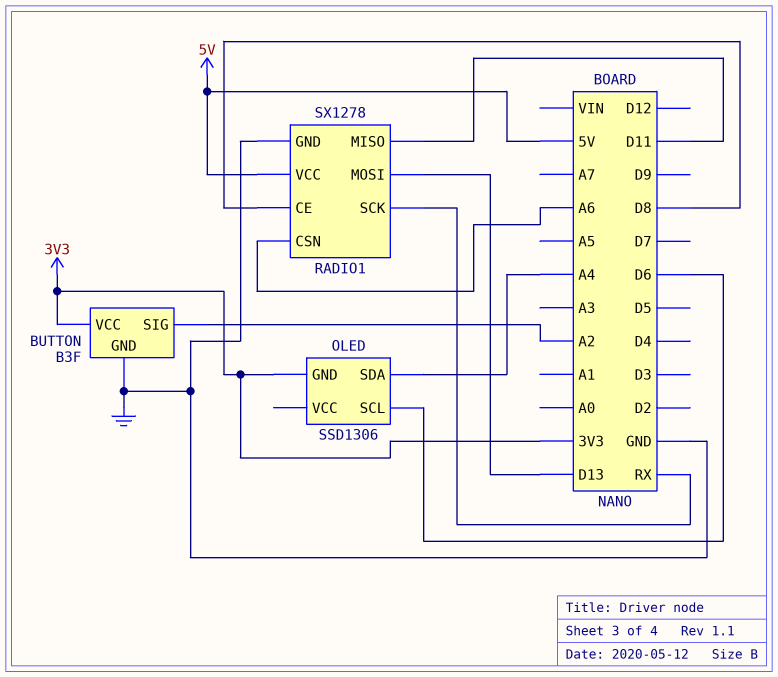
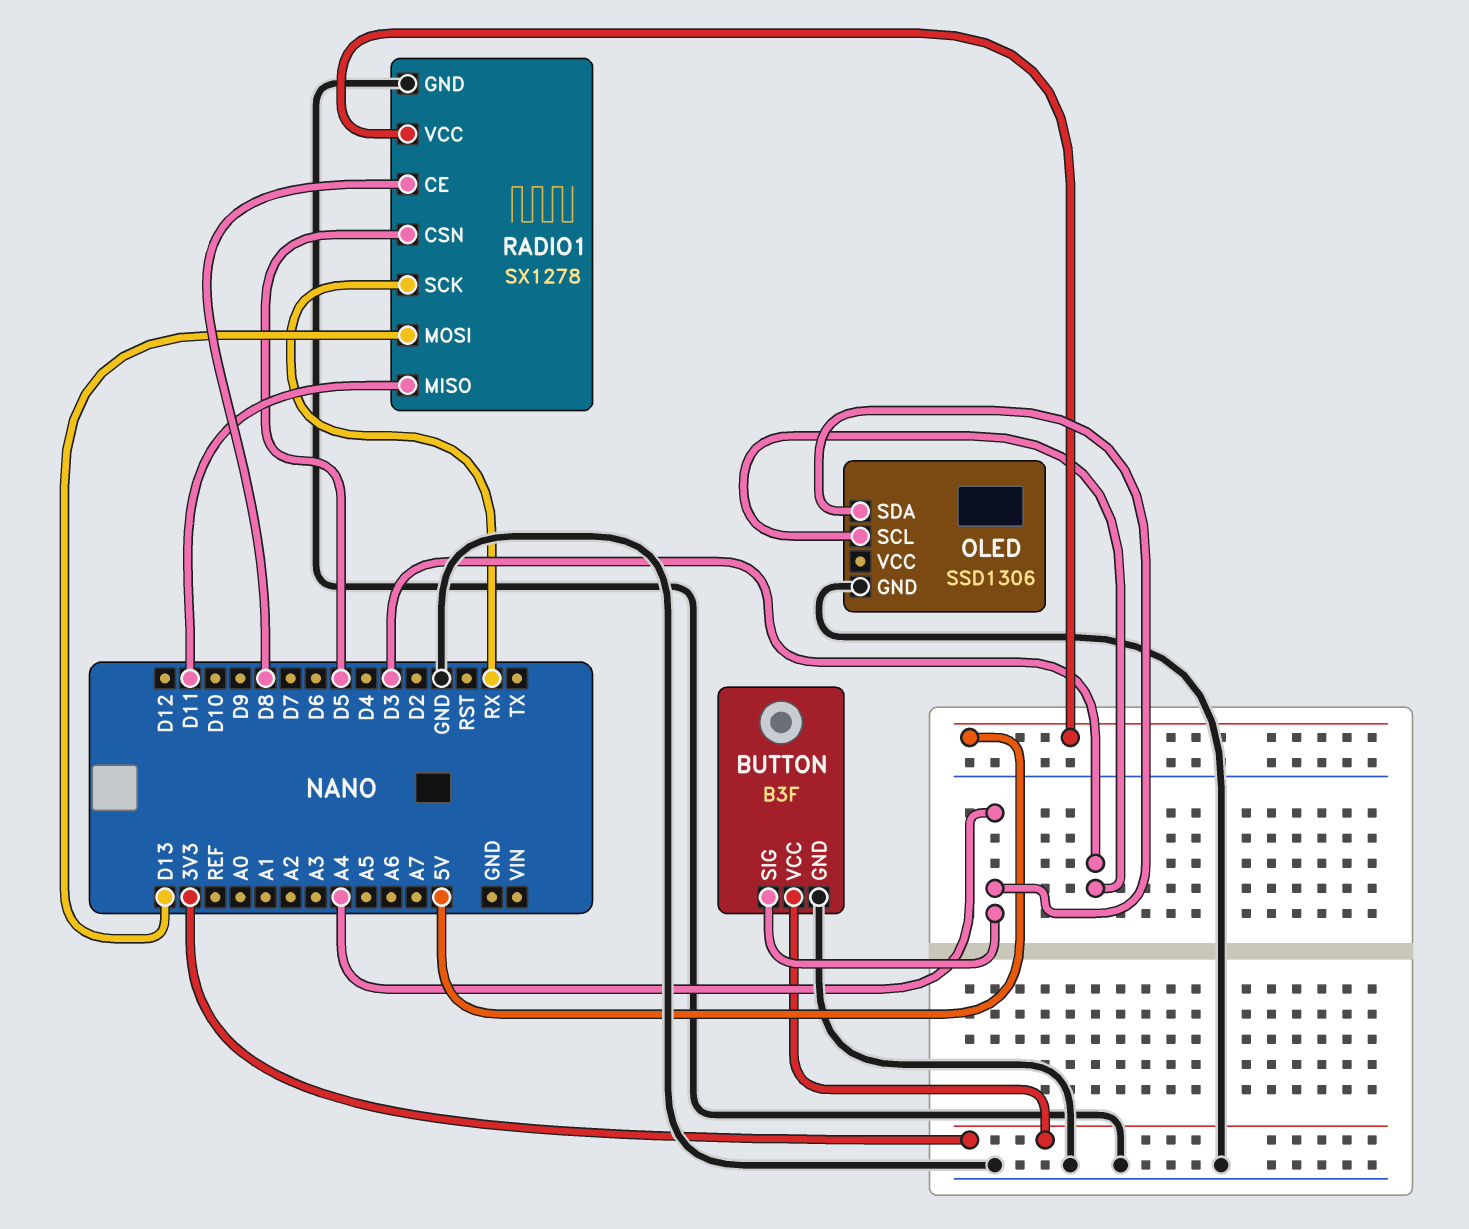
BUTTON pin SIG: A2 -> A4
OLED pin GND: 3V3 -> GND
OLED pin SCL: D6 -> D3
RADIO1 pin CSN: A6 -> D5

